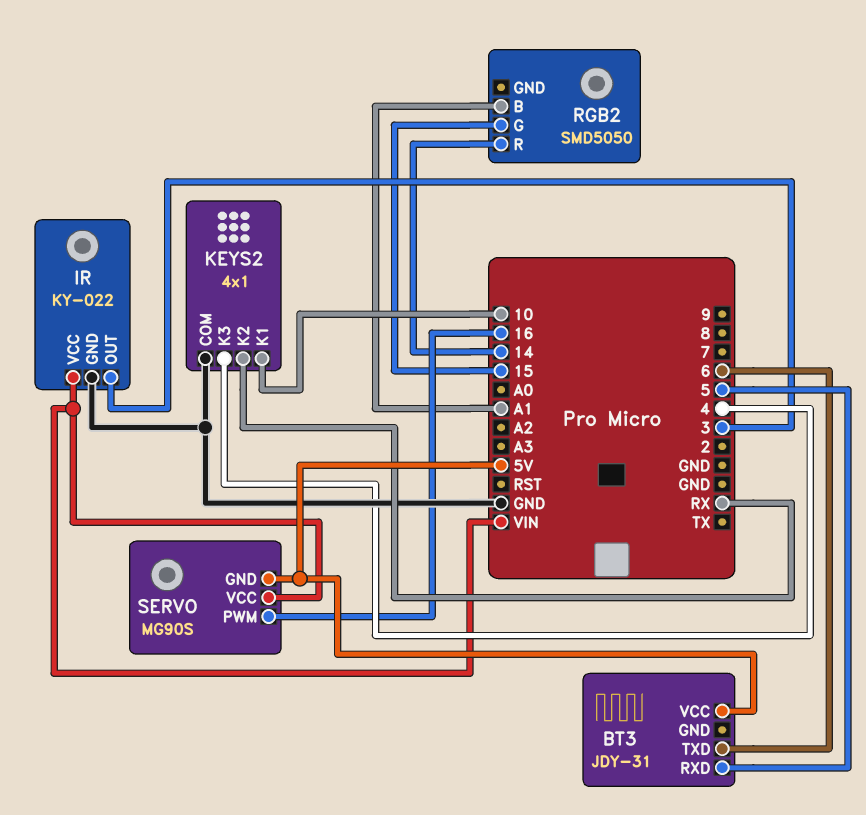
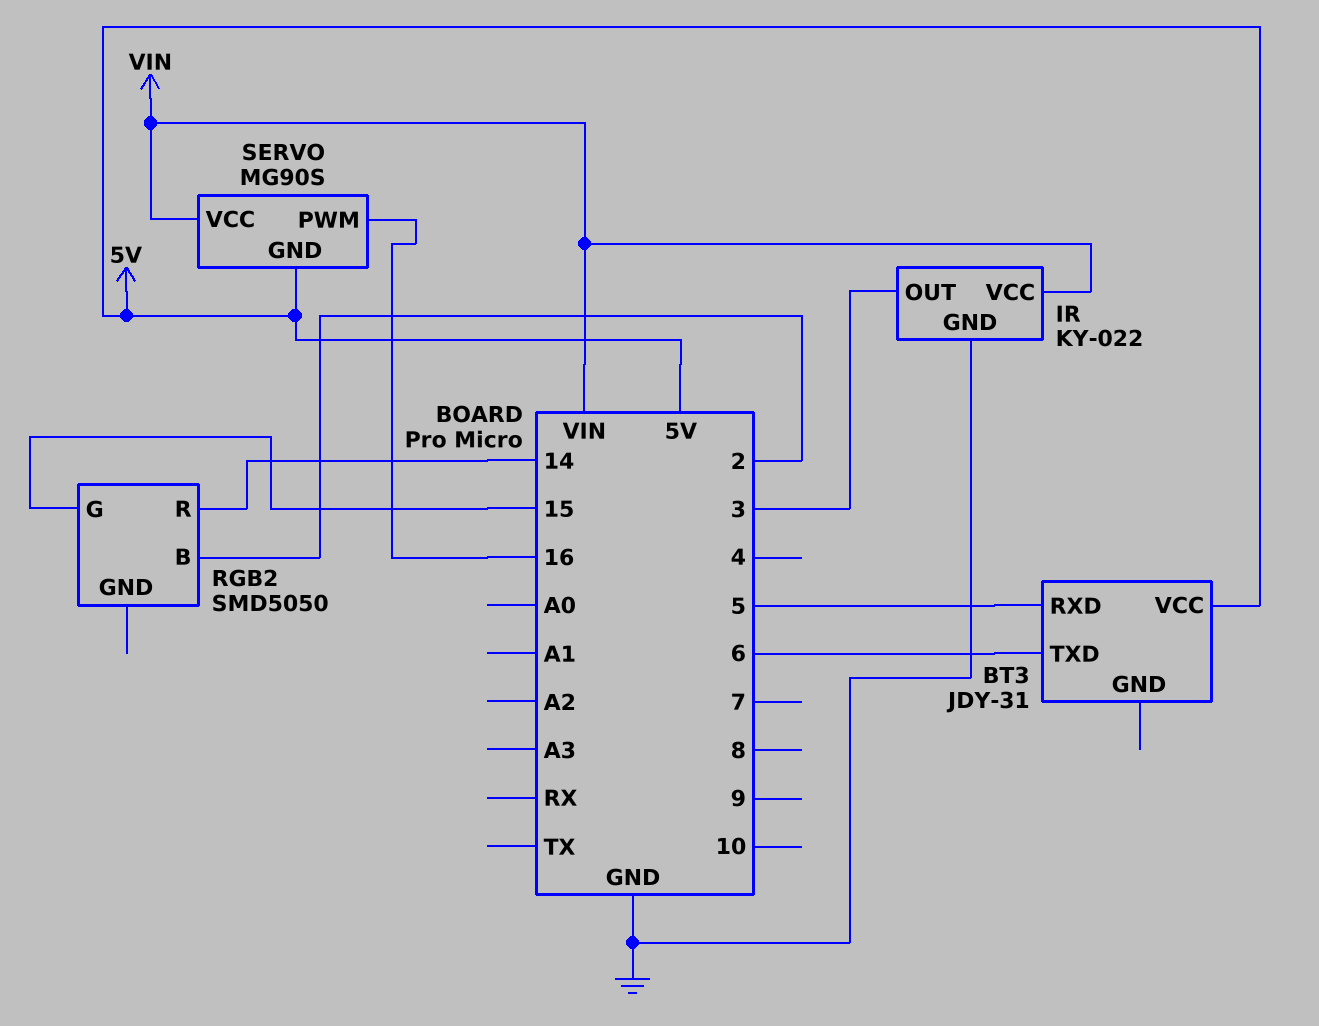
KEYS2: 4x1 -> none
KEYS2 pin COM: GND -> none
KEYS2 pin K1: 10 -> none
KEYS2 pin K2: RX -> none
KEYS2 pin K3: 4 -> none
RGB2 pin B: A1 -> 2

